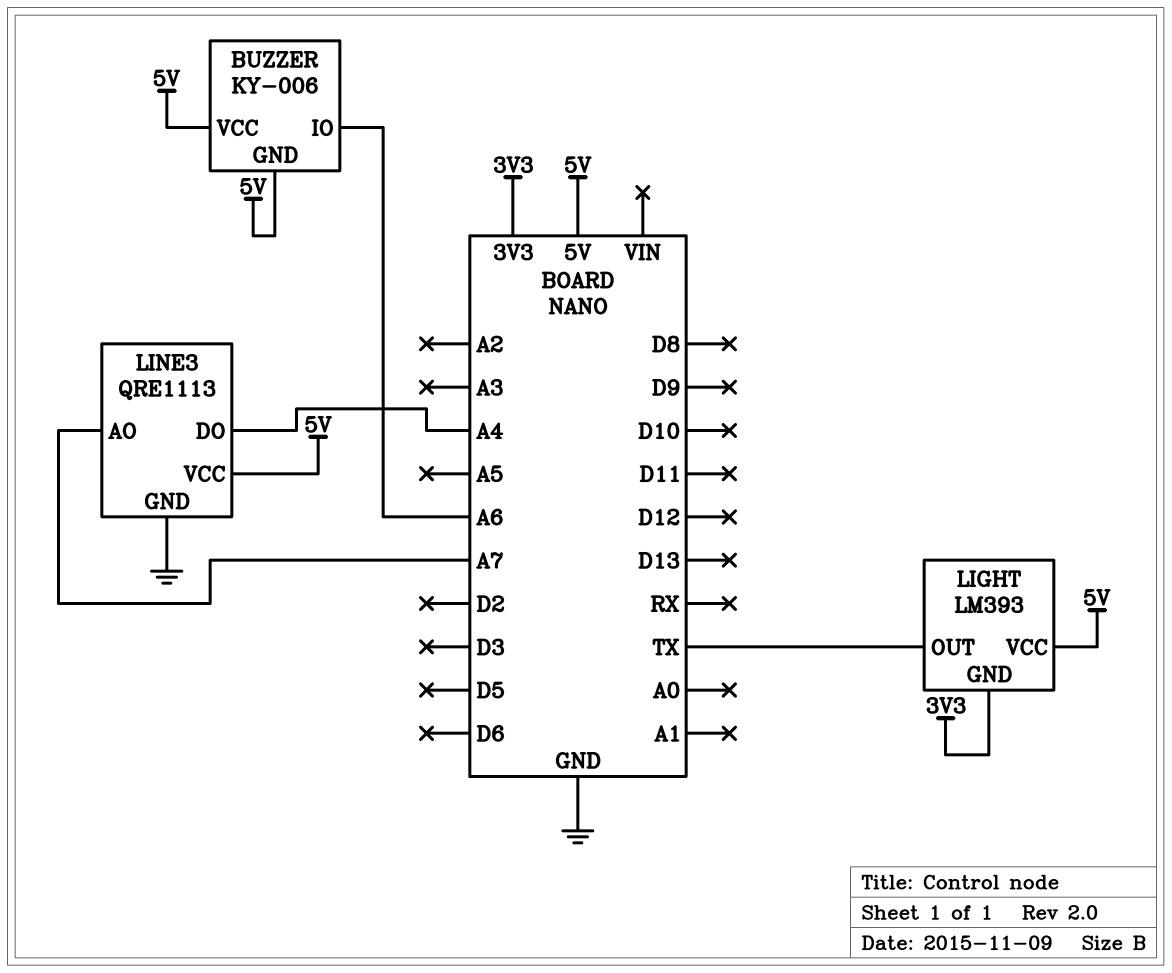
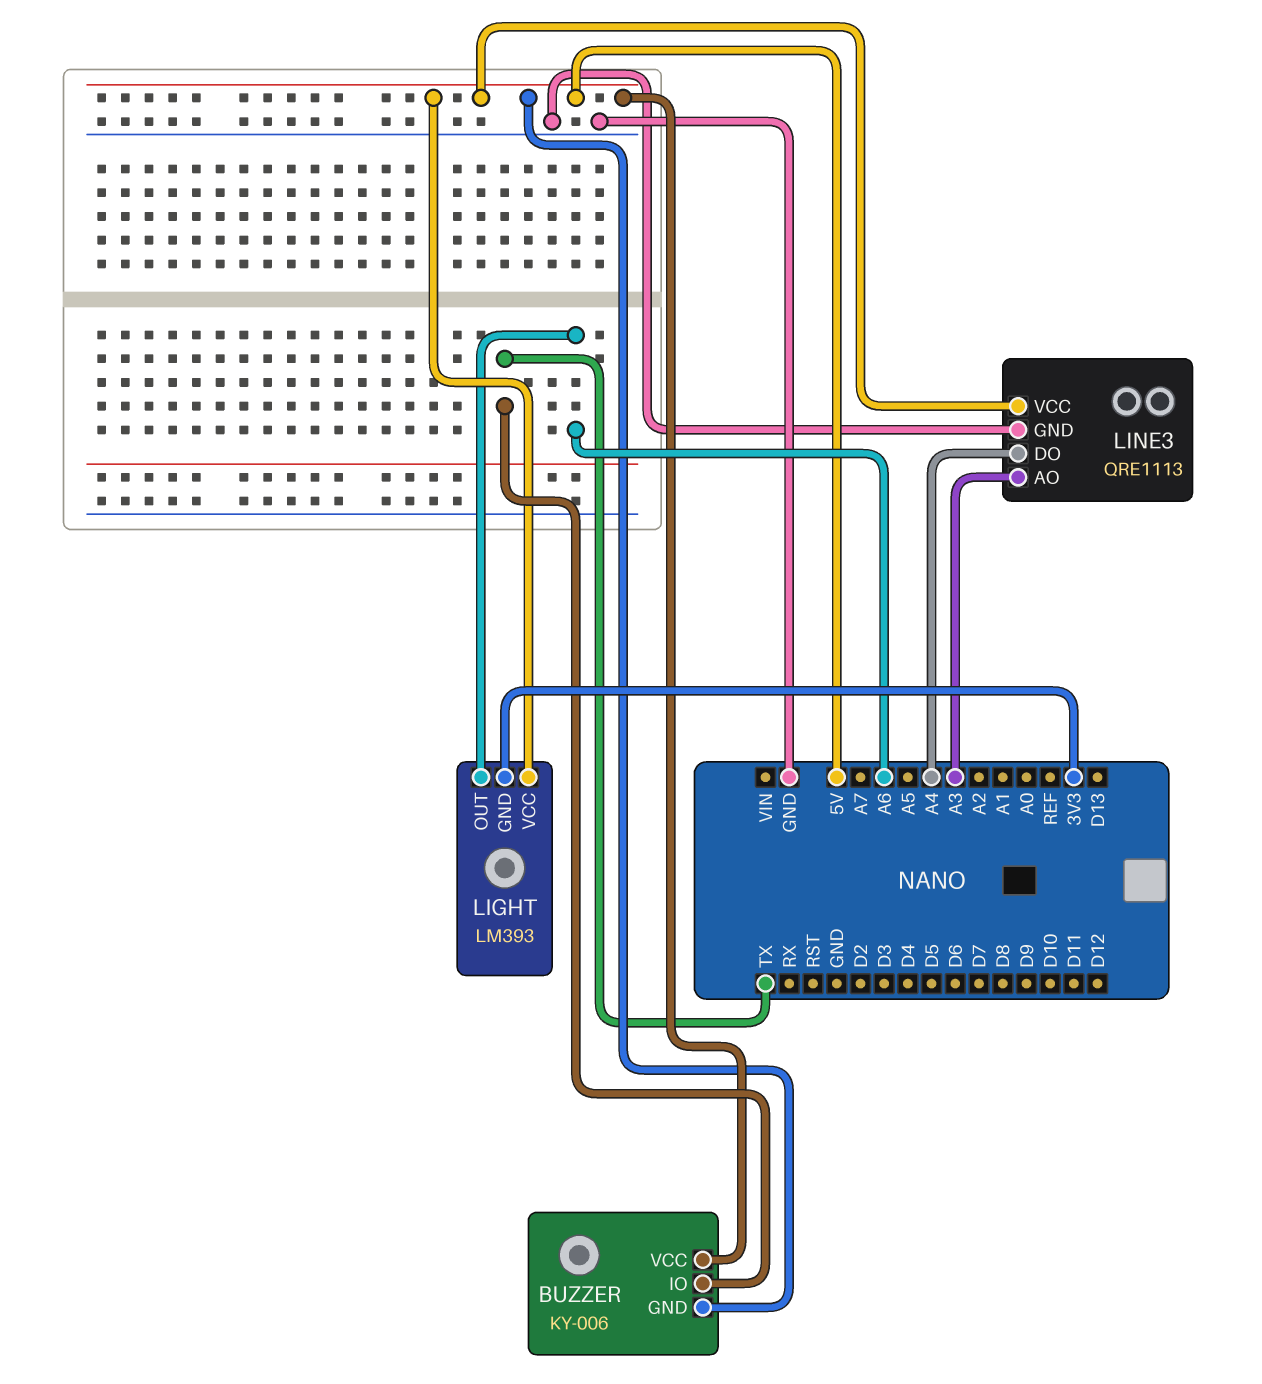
BUZZER pin IO: A6 -> TX
LIGHT pin OUT: TX -> A6
LINE3 pin AO: A7 -> A3

